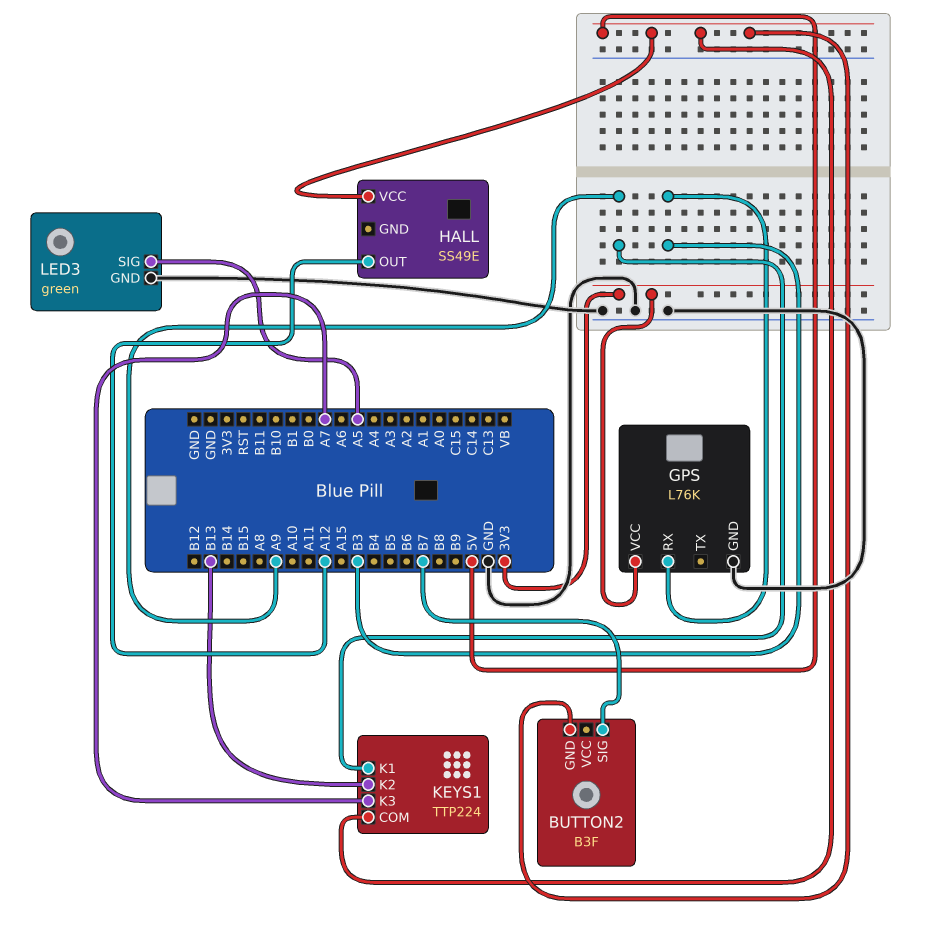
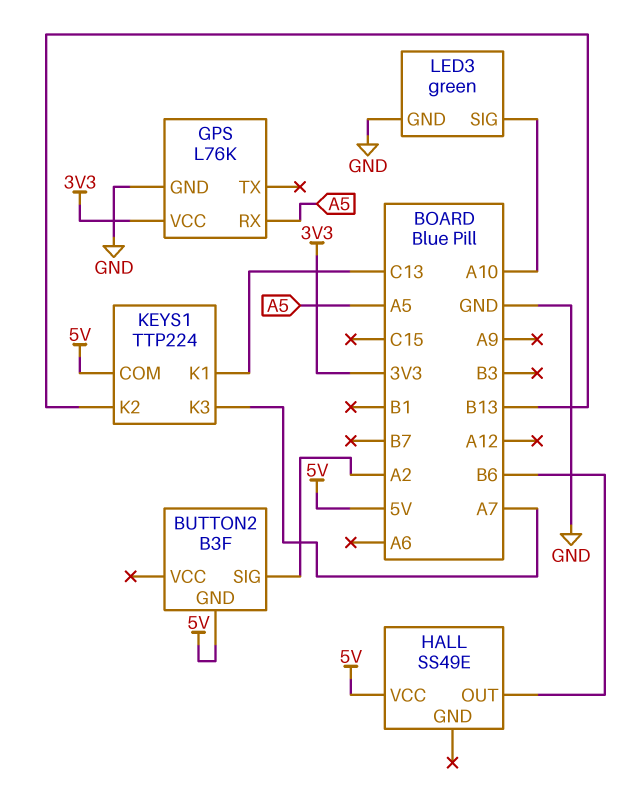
BUTTON2 pin SIG: B7 -> A2
GPS pin RX: B3 -> A5
HALL pin OUT: A12 -> B6
KEYS1 pin K1: A9 -> C13
LED3 pin SIG: A5 -> A10

